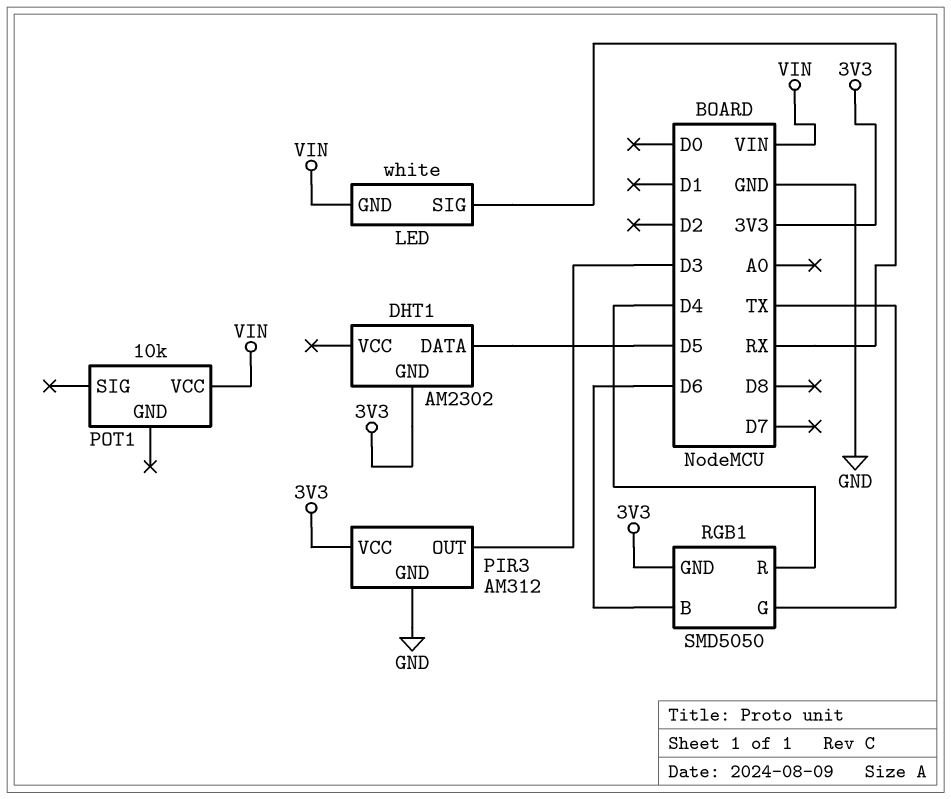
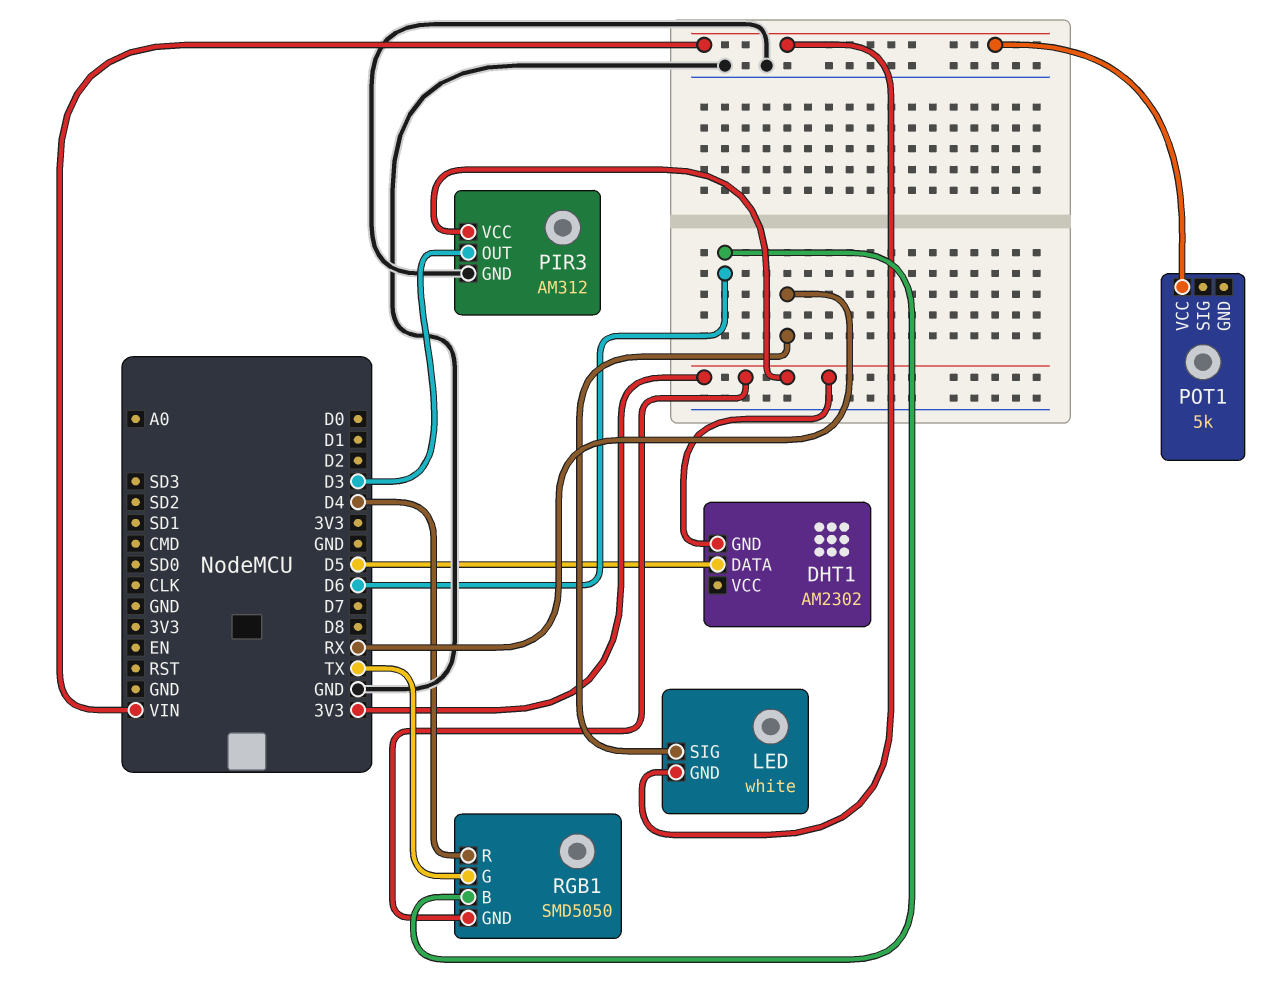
POT1: 10k -> 5k

